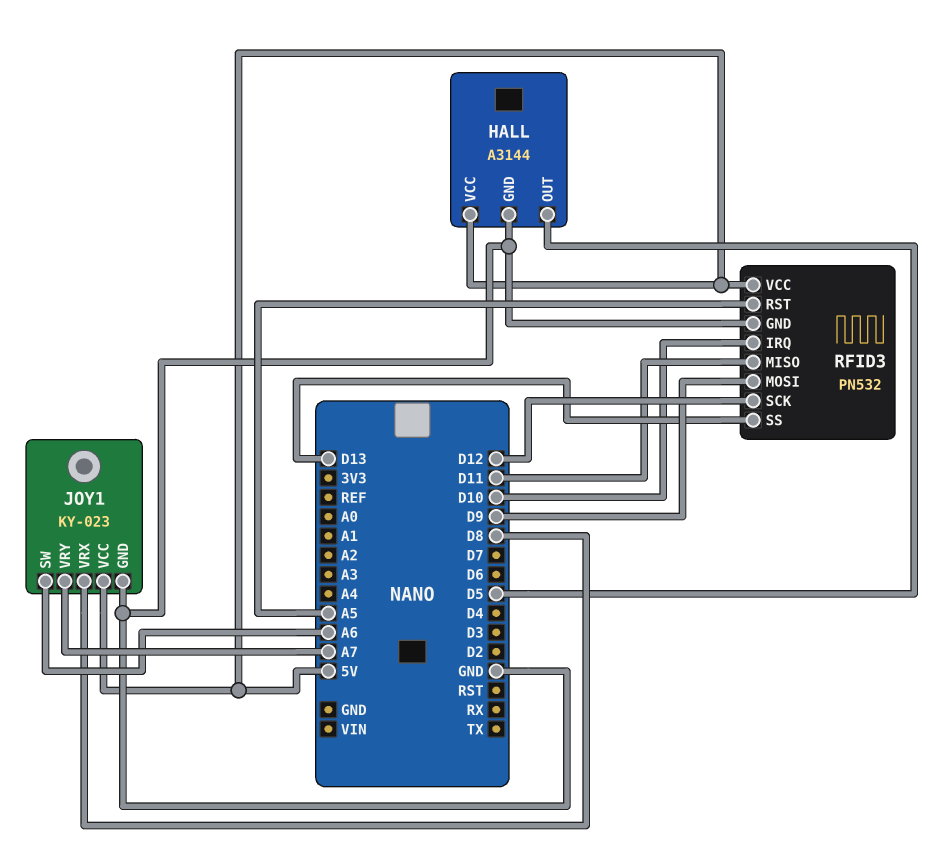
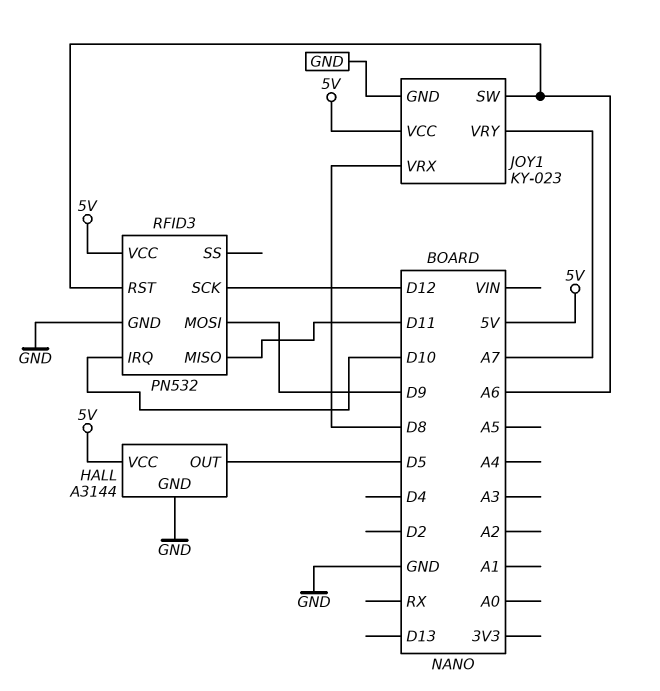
RFID3 pin RST: A5 -> A6
RFID3 pin SS: D13 -> none

